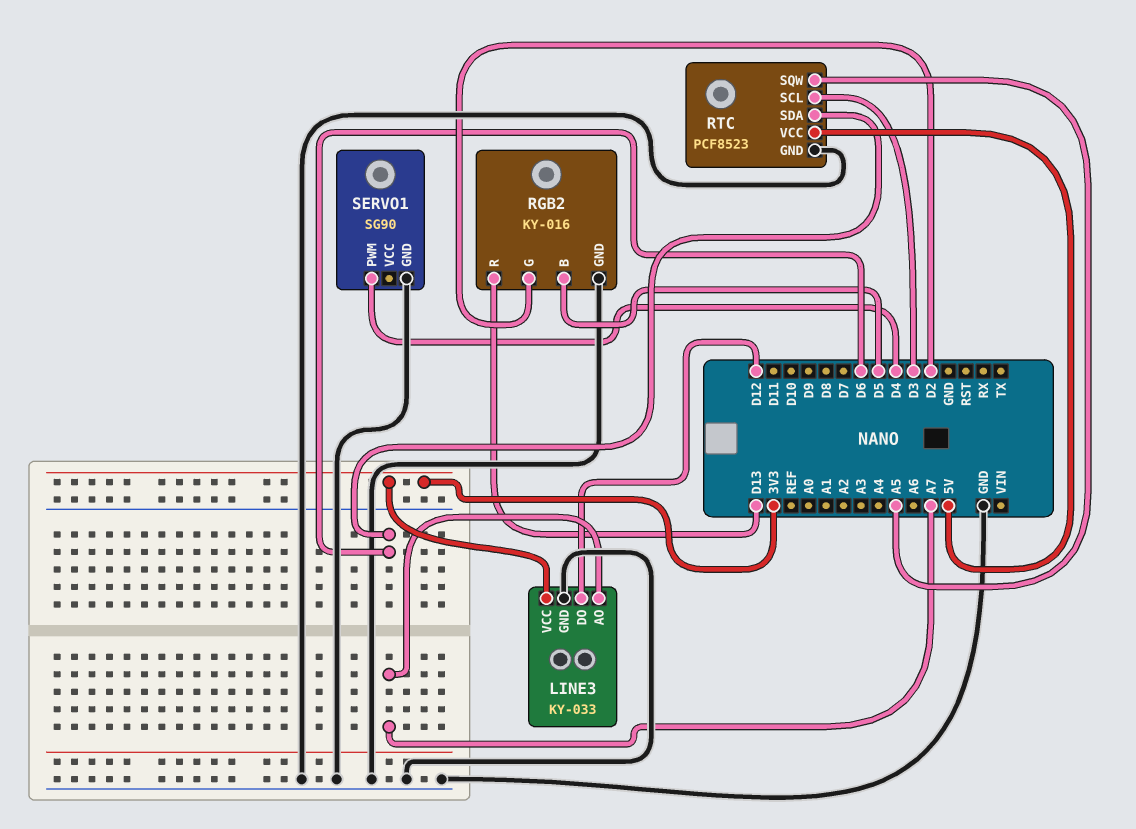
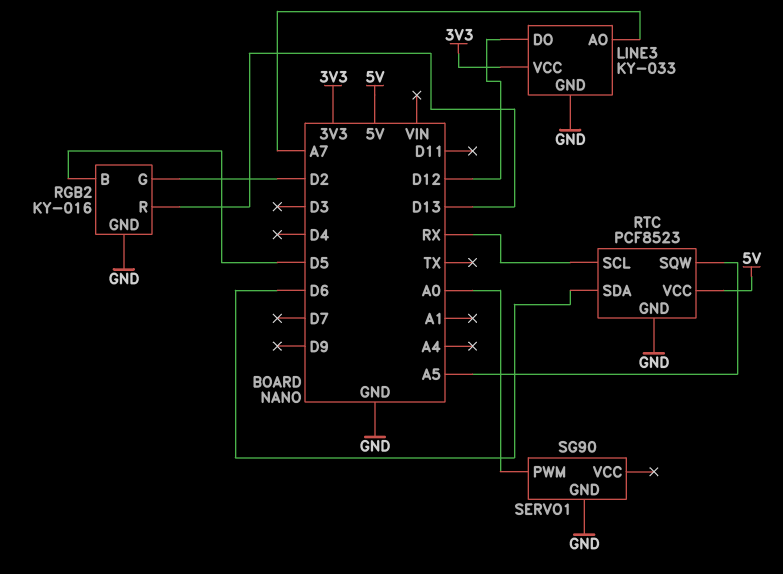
RTC pin SCL: D3 -> RX
SERVO1 pin PWM: D4 -> A0

